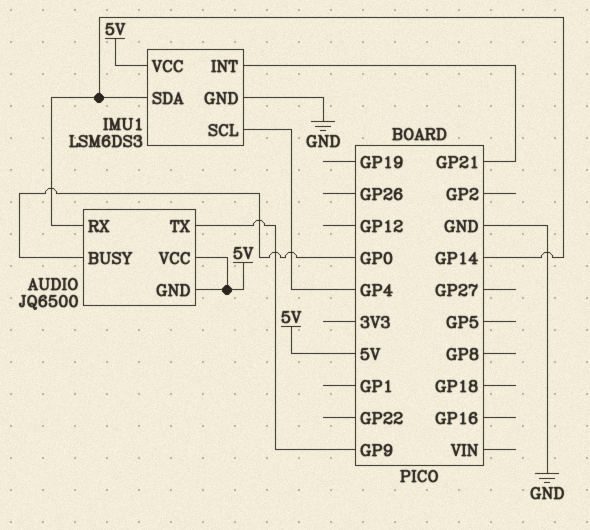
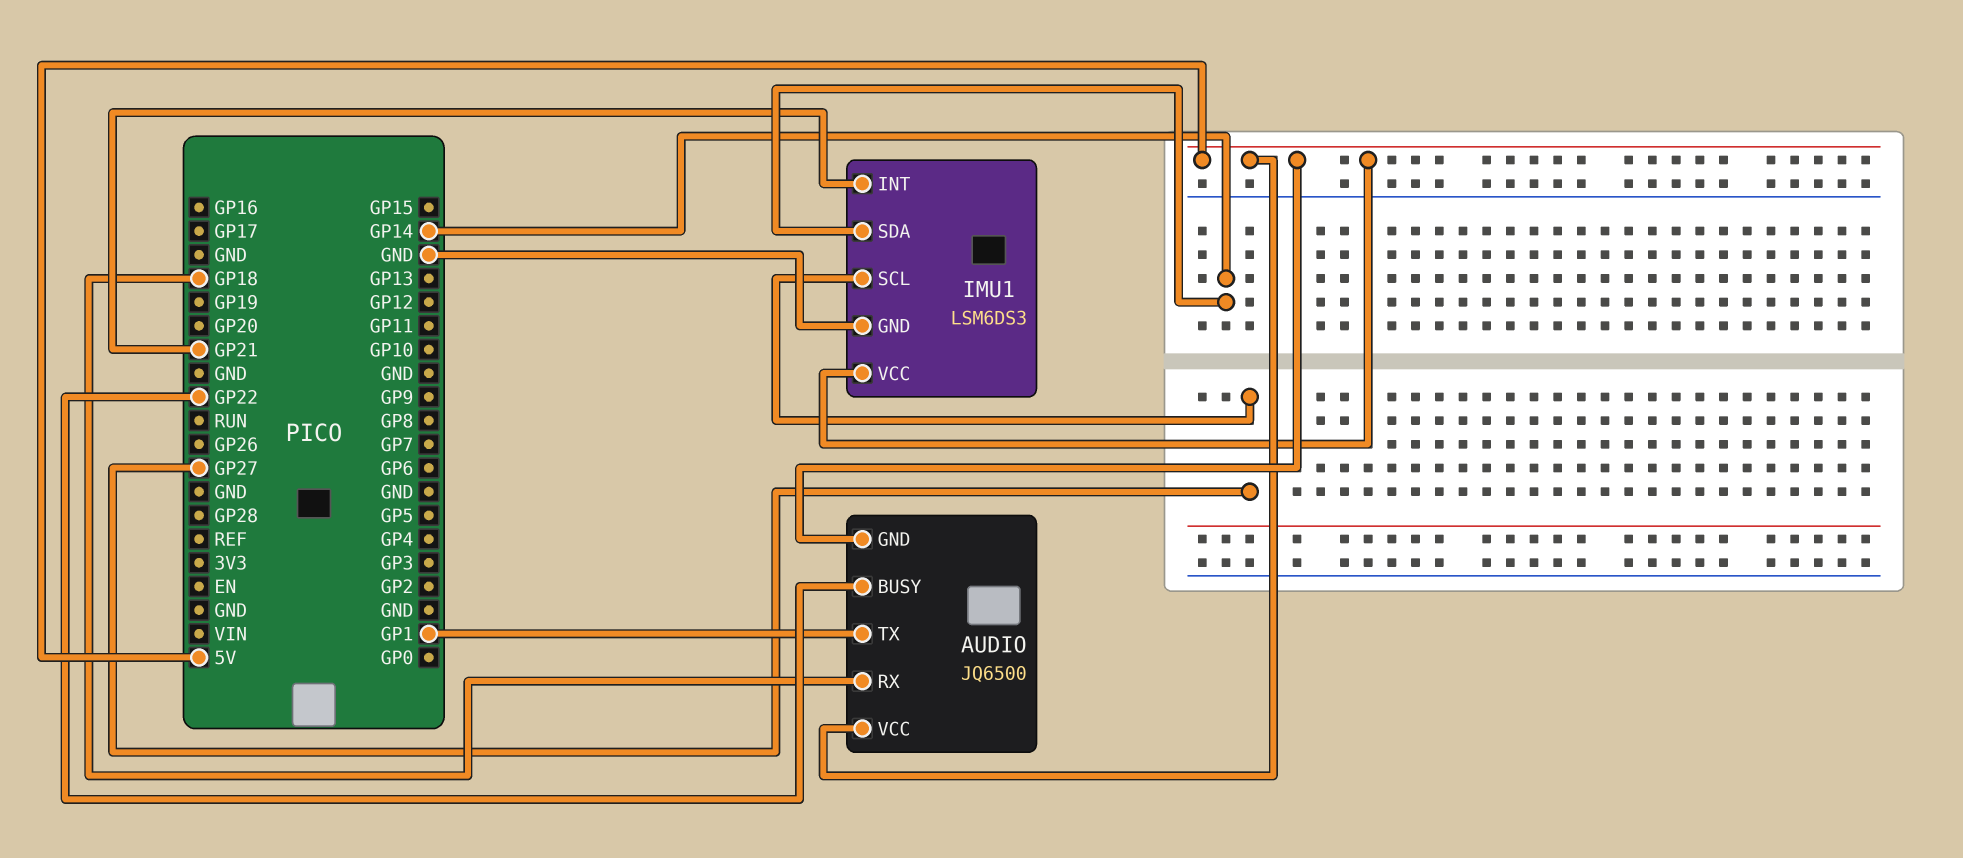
AUDIO pin BUSY: GP0 -> GP22
AUDIO pin RX: GP14 -> GP18
AUDIO pin TX: GP9 -> GP1
IMU1 pin SCL: GP4 -> GP27

